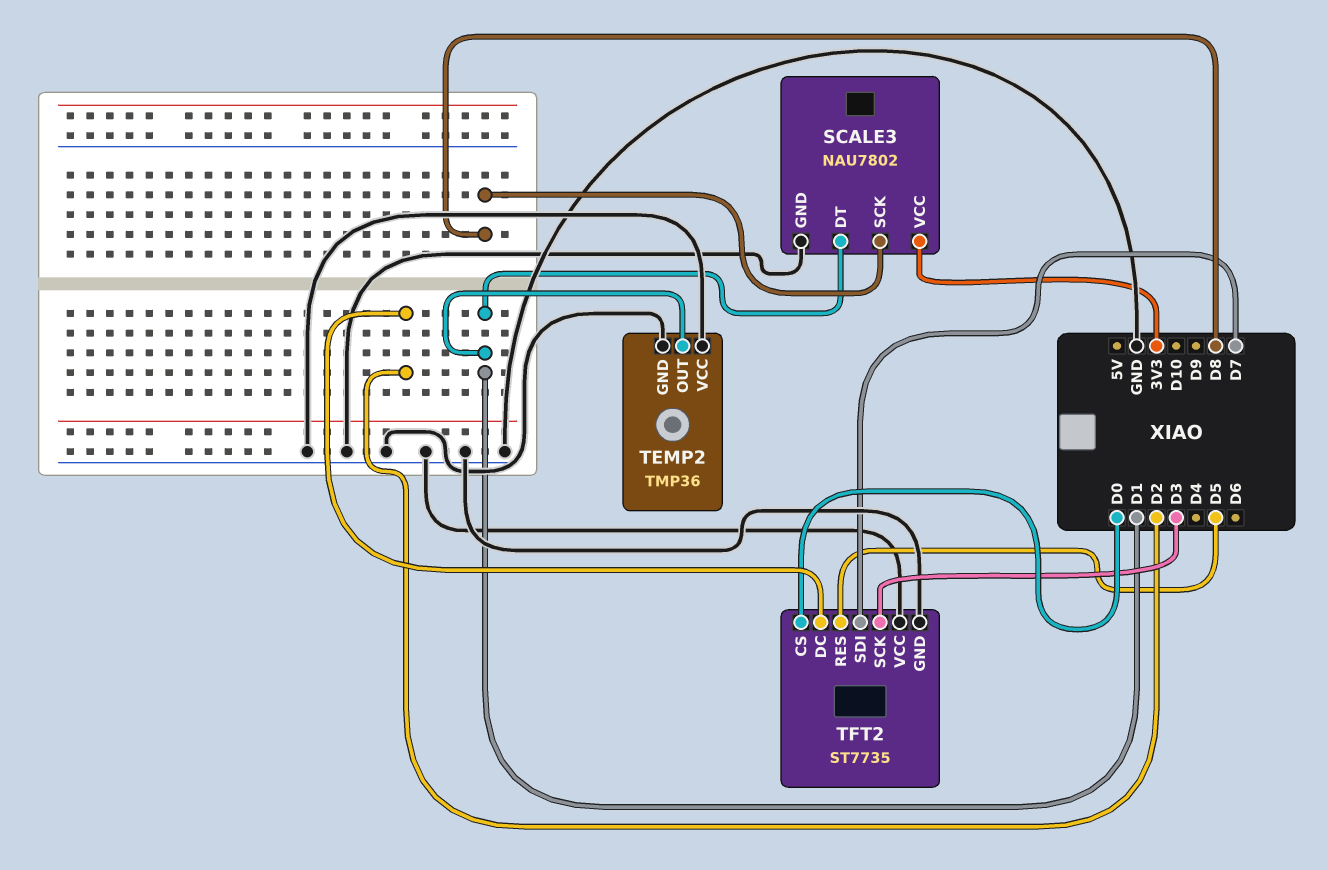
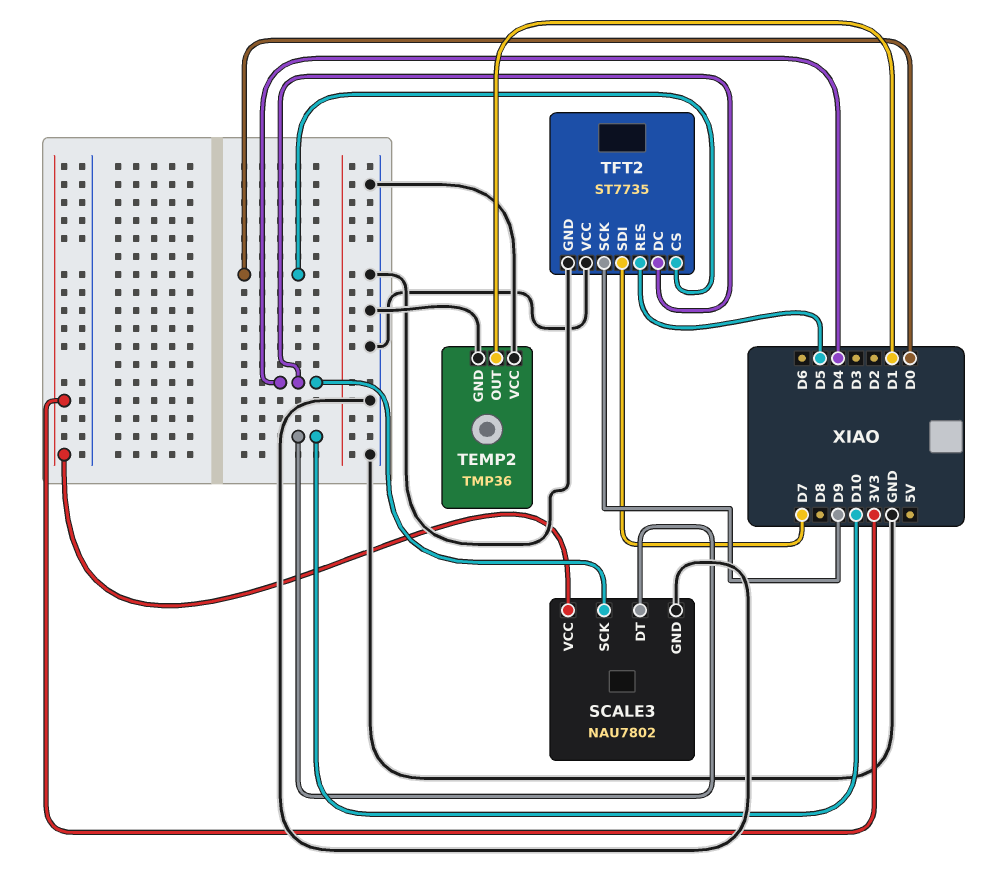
SCALE3 pin DT: D1 -> D10
SCALE3 pin SCK: D8 -> D4
TFT2 pin DC: D2 -> D4
TFT2 pin SCK: D3 -> D9

